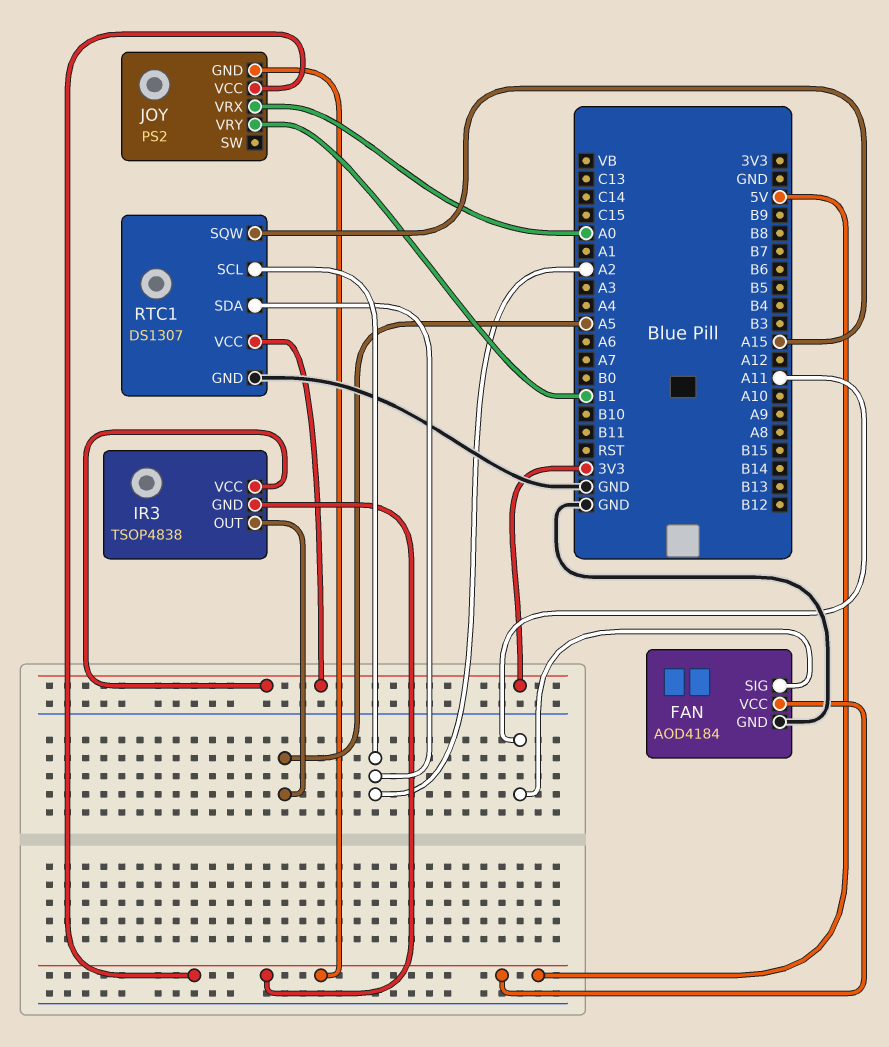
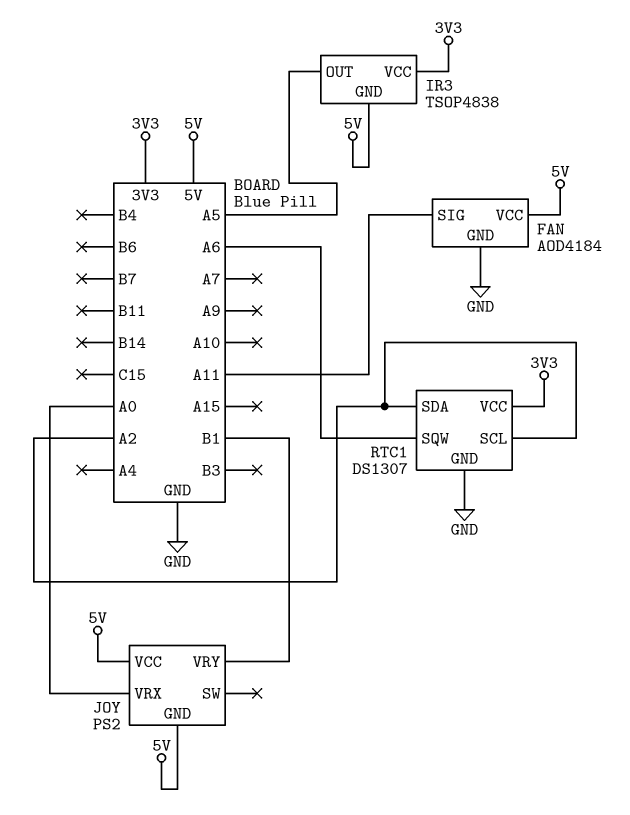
RTC1 pin SQW: A15 -> A6

